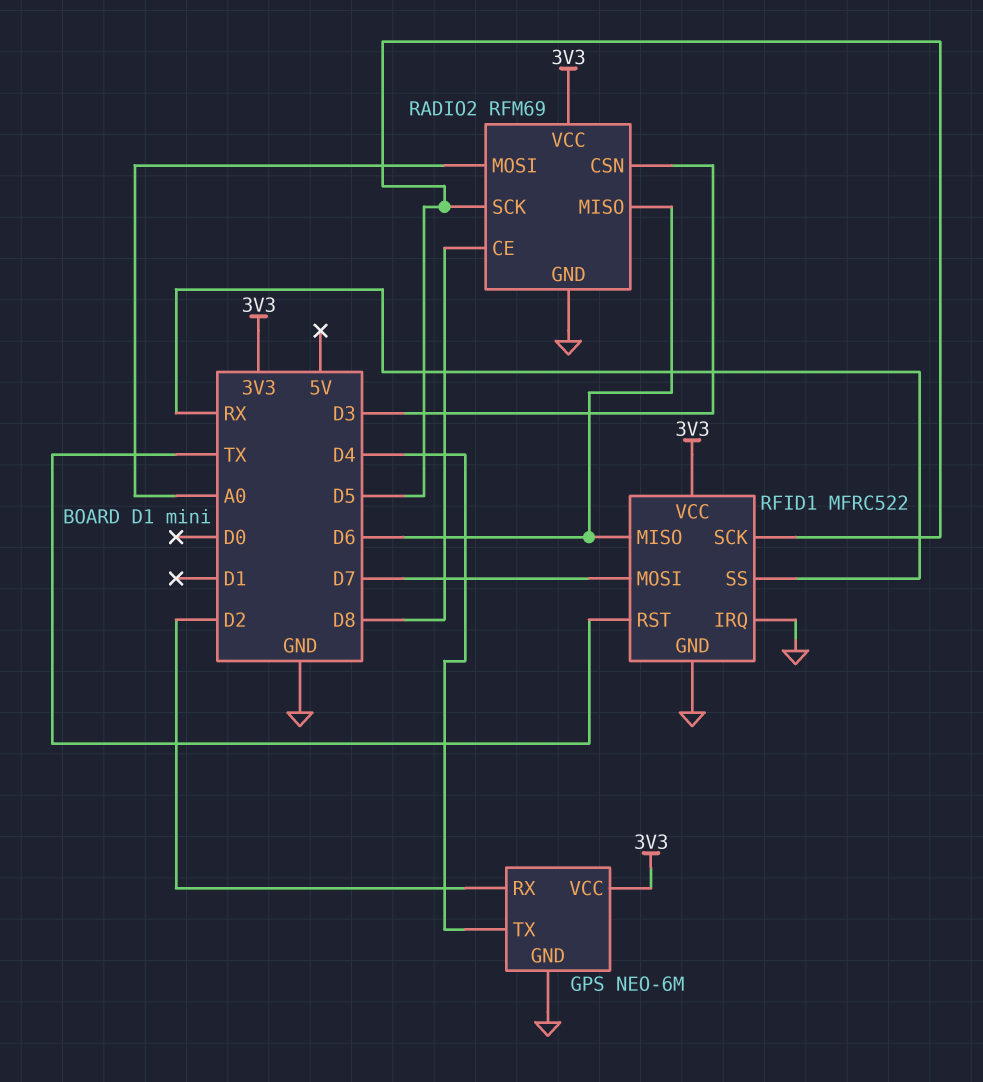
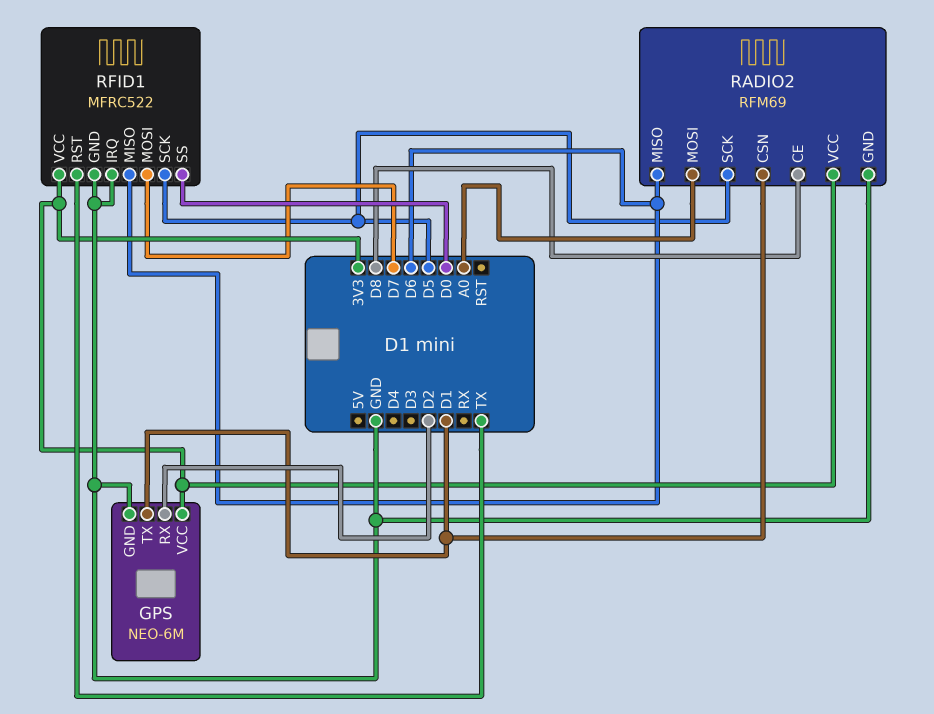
GPS pin TX: D4 -> D1
RADIO2 pin CSN: D3 -> D1
RFID1 pin SS: RX -> D0

